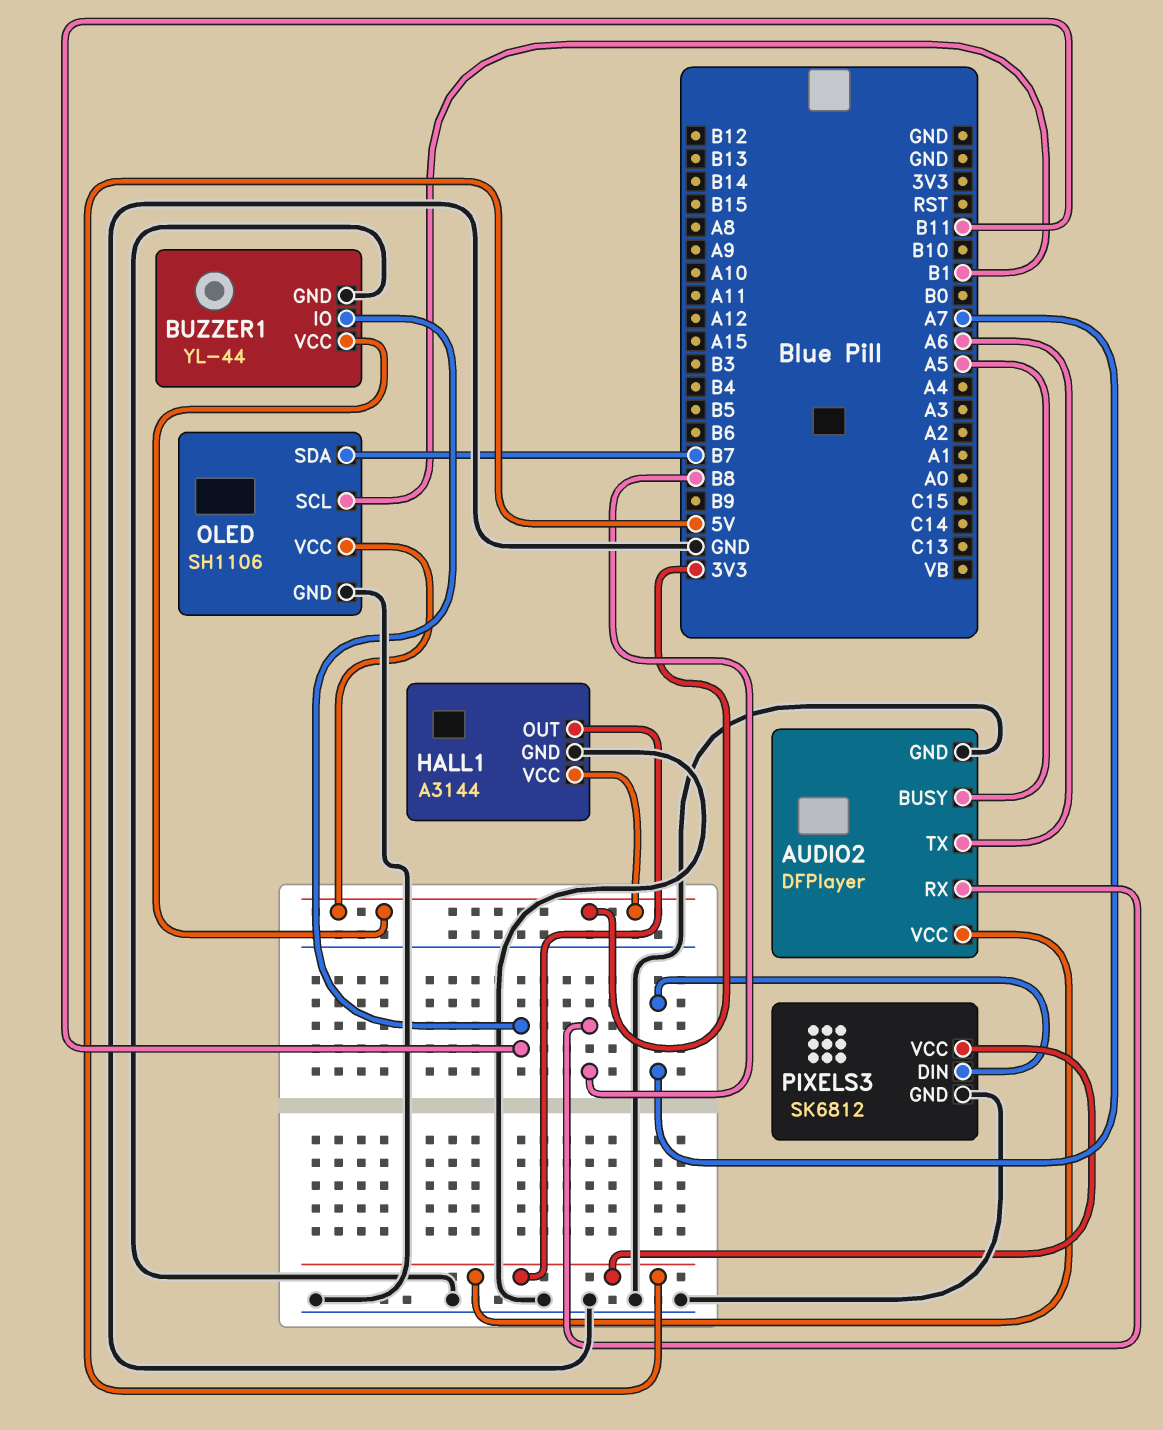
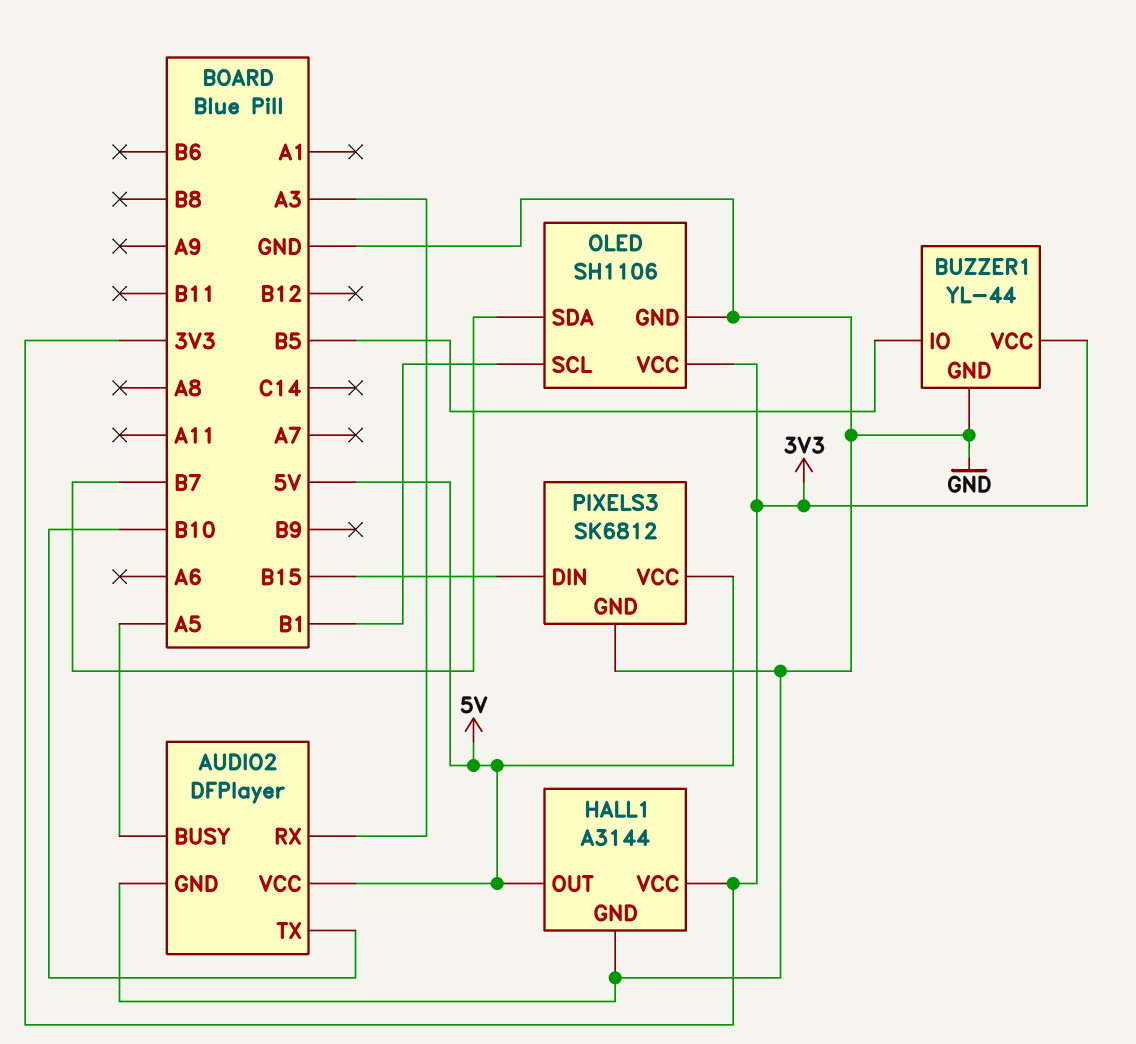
AUDIO2 pin RX: B8 -> A3
AUDIO2 pin TX: A6 -> B10
BUZZER1 pin IO: B11 -> B5
PIXELS3 pin DIN: A7 -> B15

